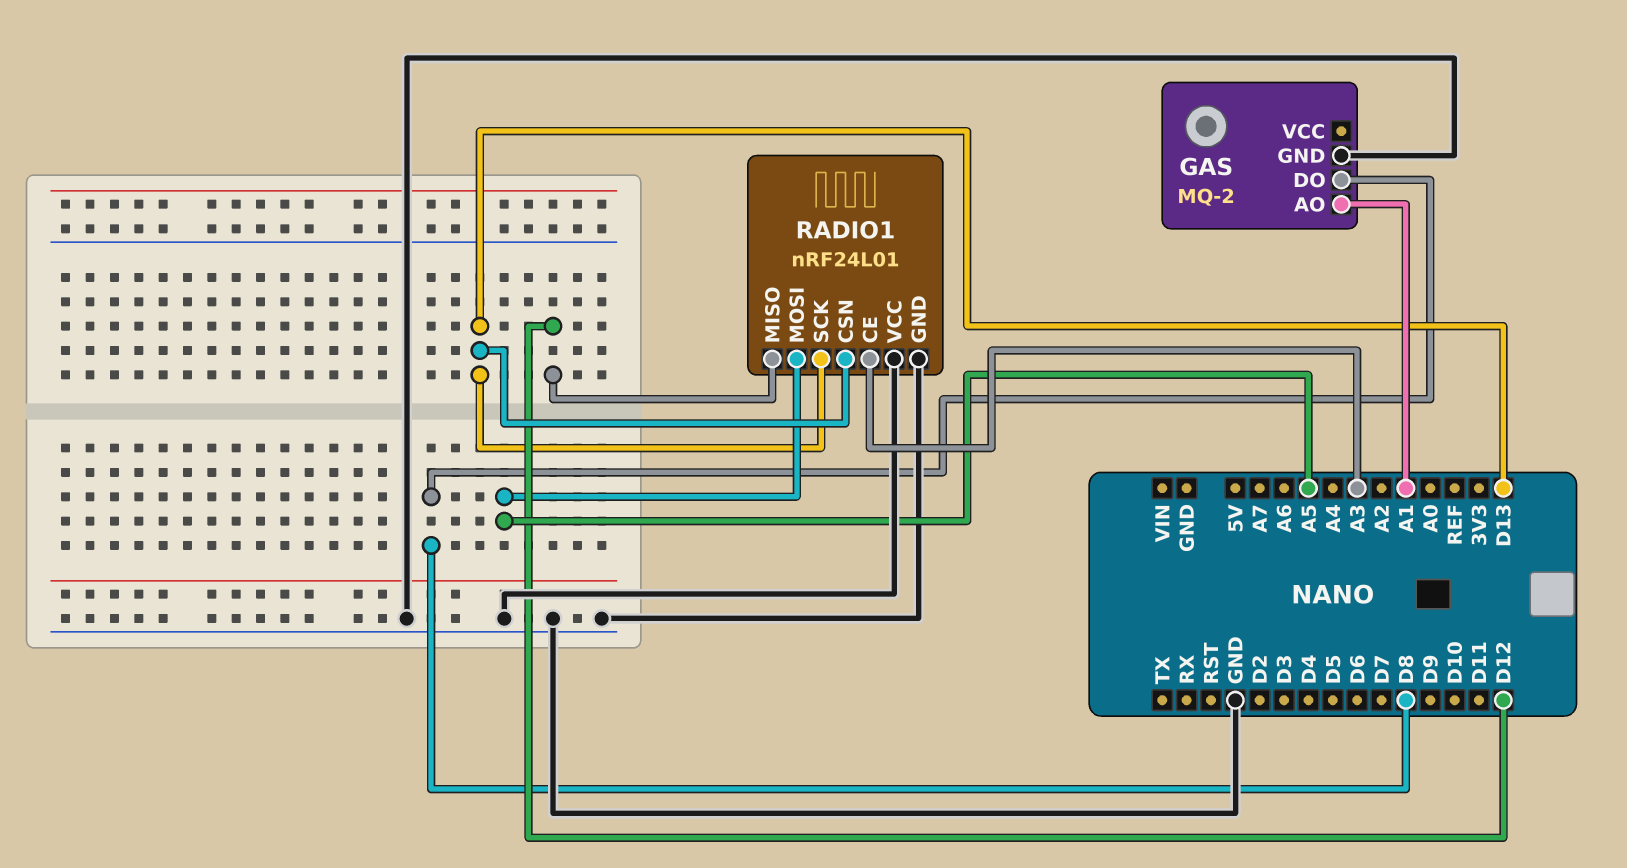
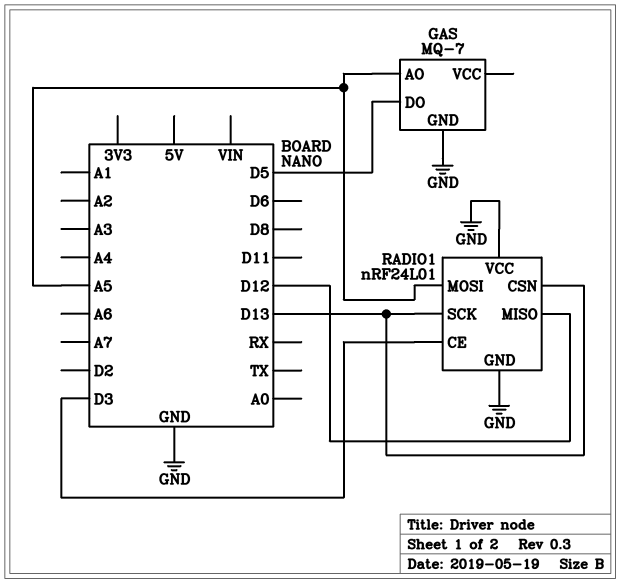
GAS: MQ-2 -> MQ-7
GAS pin AO: A1 -> A5
GAS pin DO: D8 -> D5
RADIO1 pin CE: A3 -> D3

